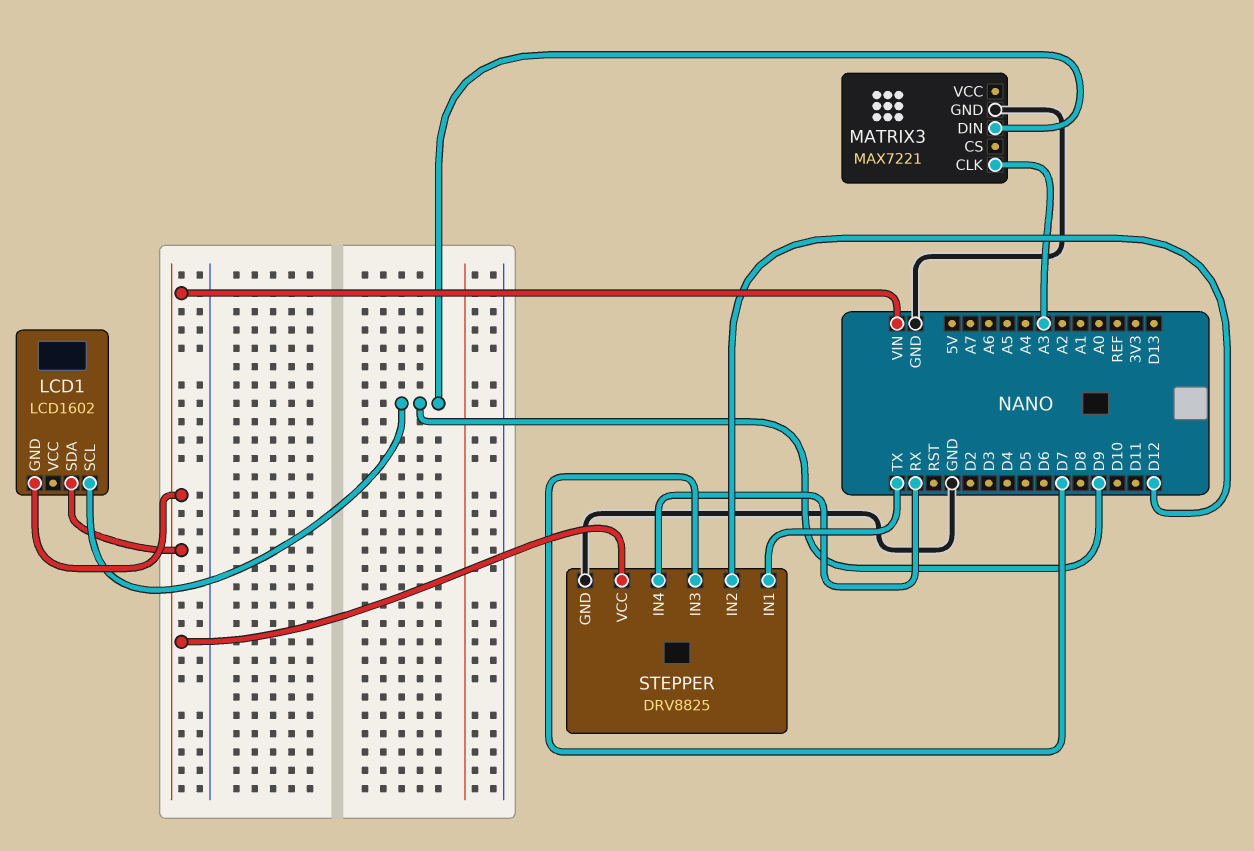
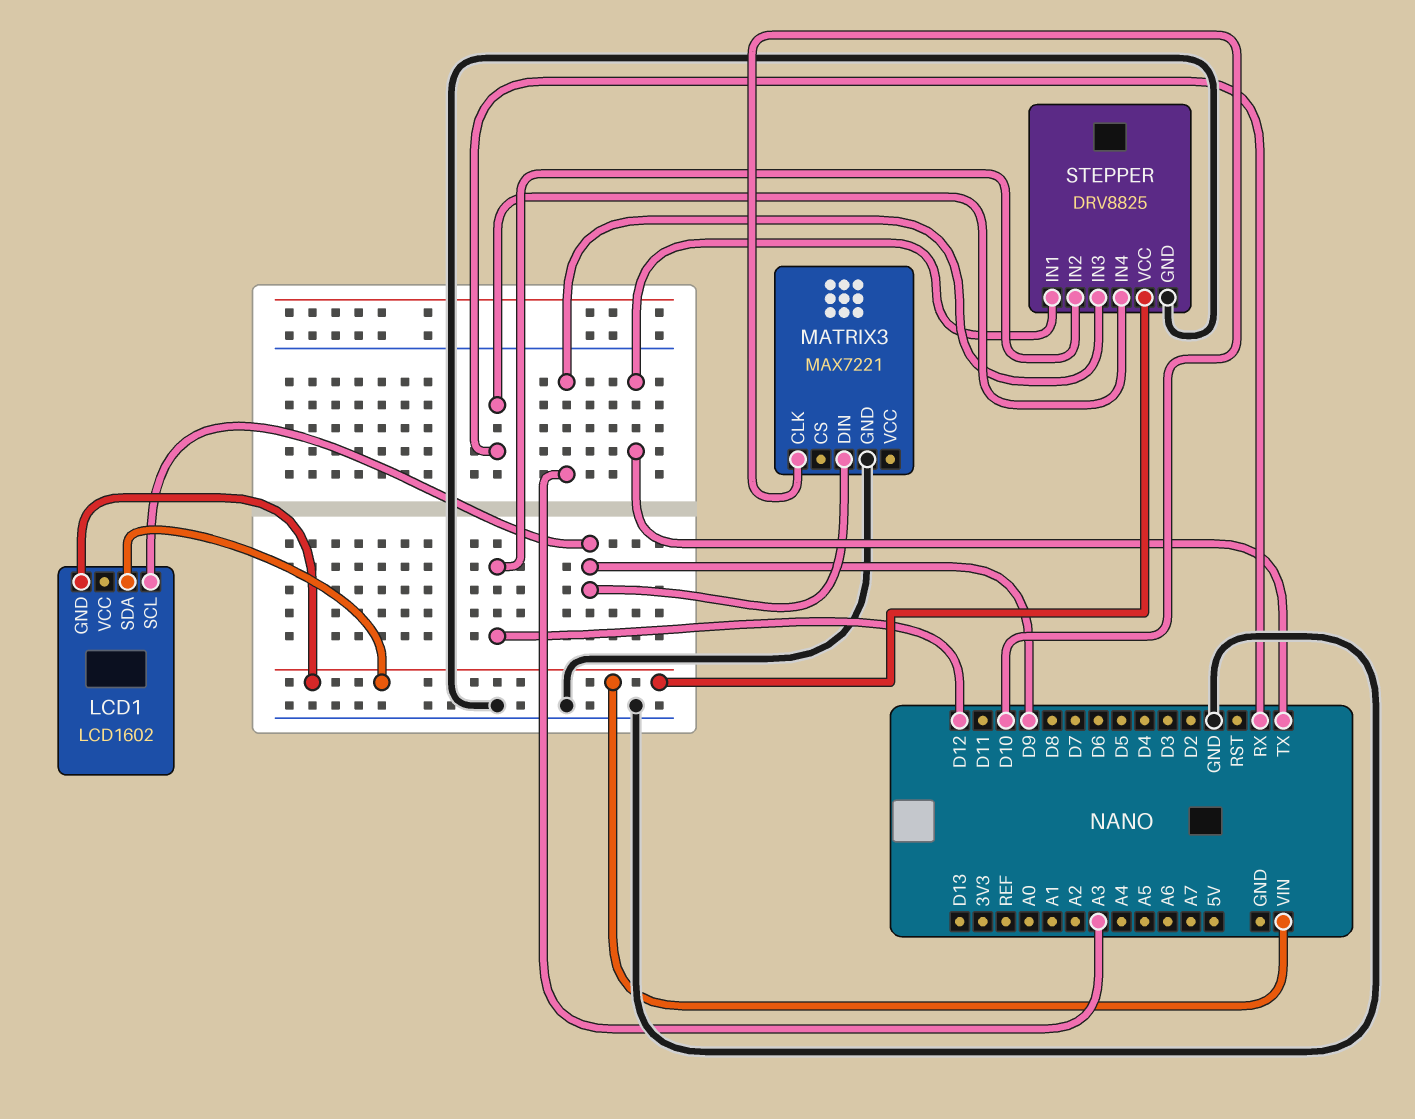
MATRIX3 pin CLK: A3 -> D10
STEPPER pin IN3: D7 -> A3

